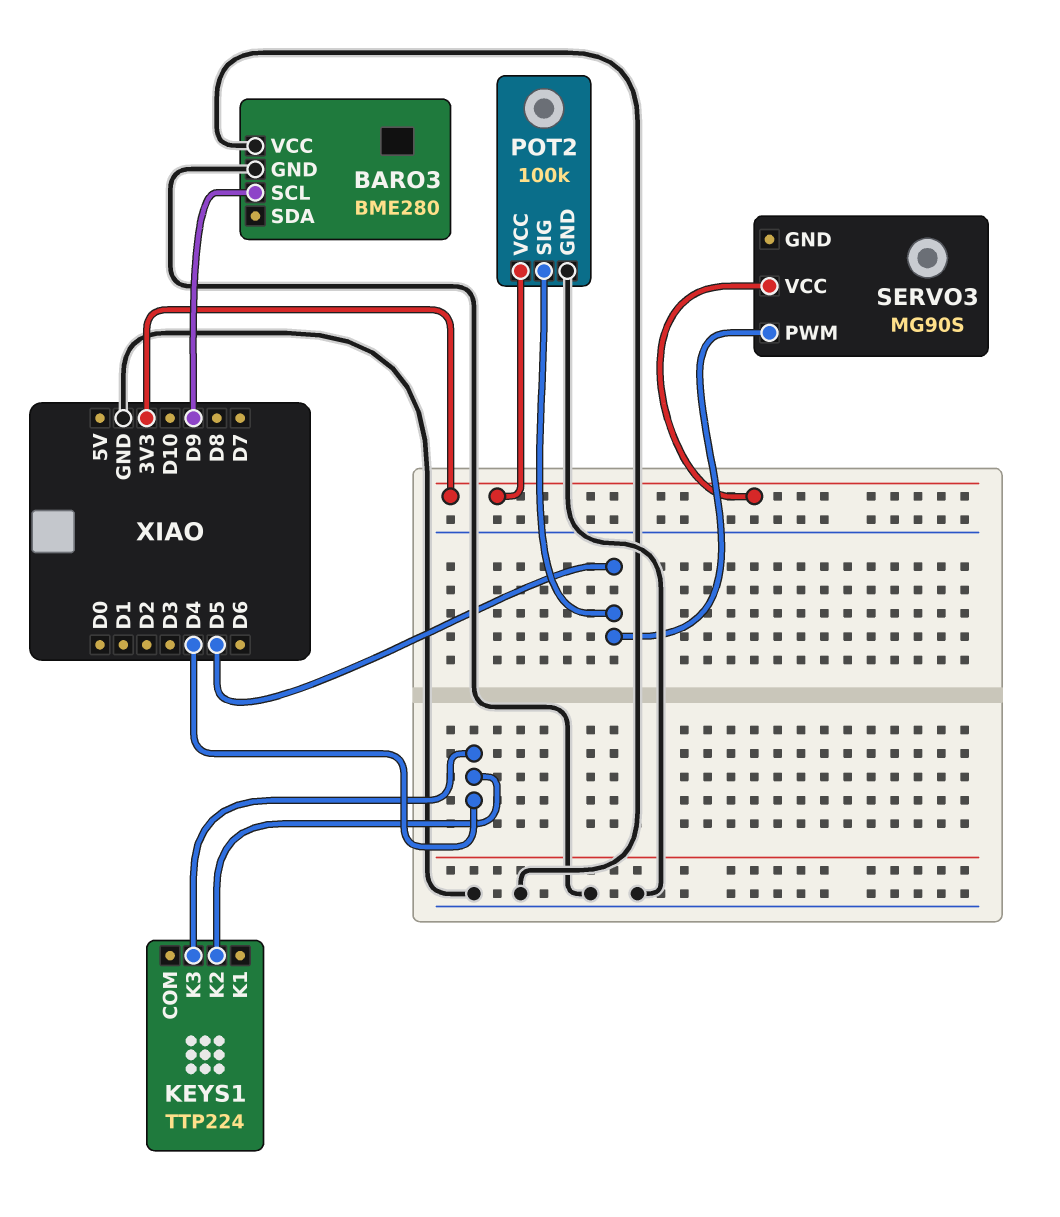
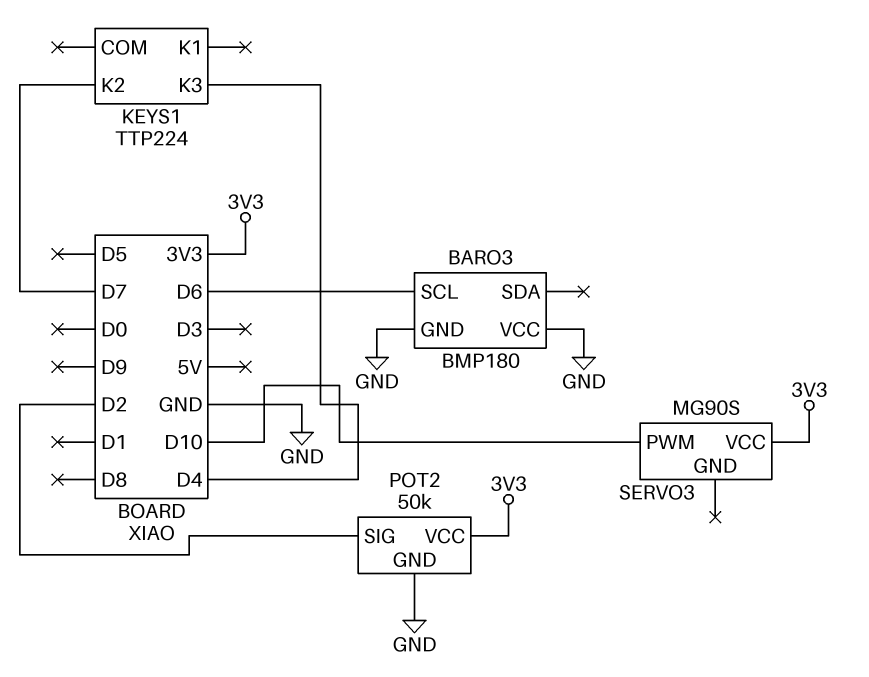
BARO3: BME280 -> BMP180
BARO3 pin SCL: D9 -> D6
KEYS1 pin K2: D4 -> D7
POT2: 100k -> 50k
POT2 pin SIG: D5 -> D2
SERVO3 pin PWM: D5 -> D10

